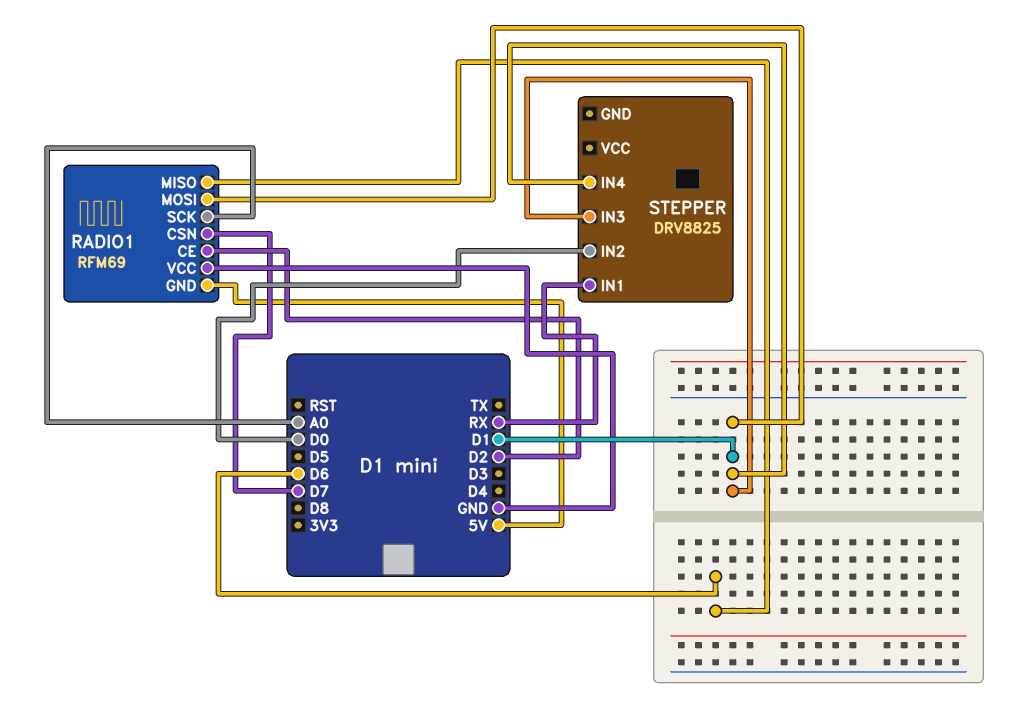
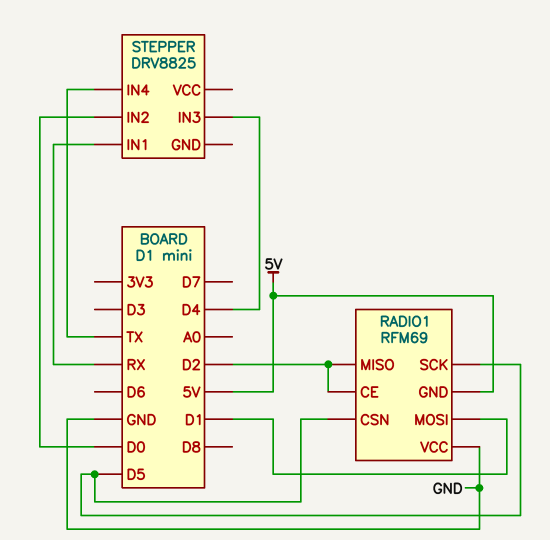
RADIO1 pin CSN: D7 -> D5
RADIO1 pin MISO: D6 -> D2
RADIO1 pin SCK: A0 -> D5
STEPPER pin IN3: D1 -> D4
STEPPER pin IN4: D1 -> TX

